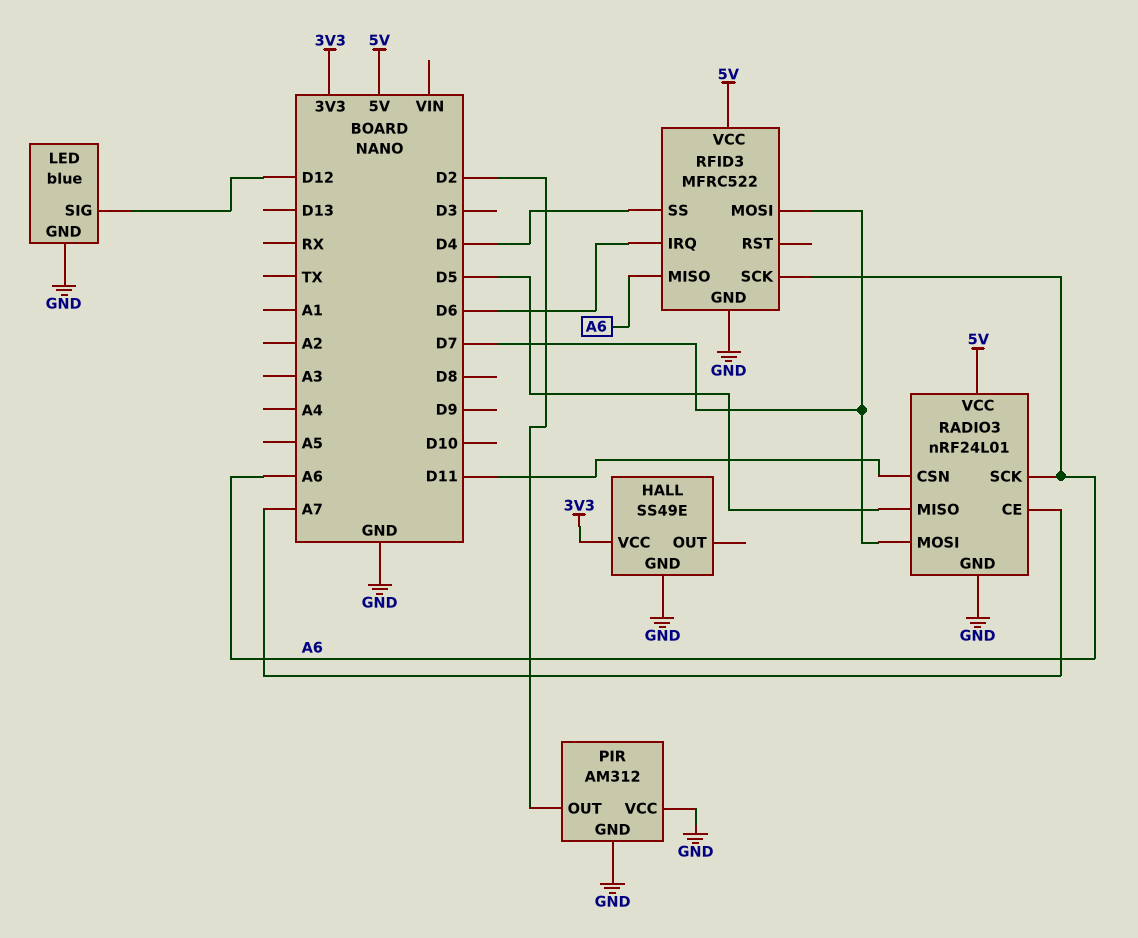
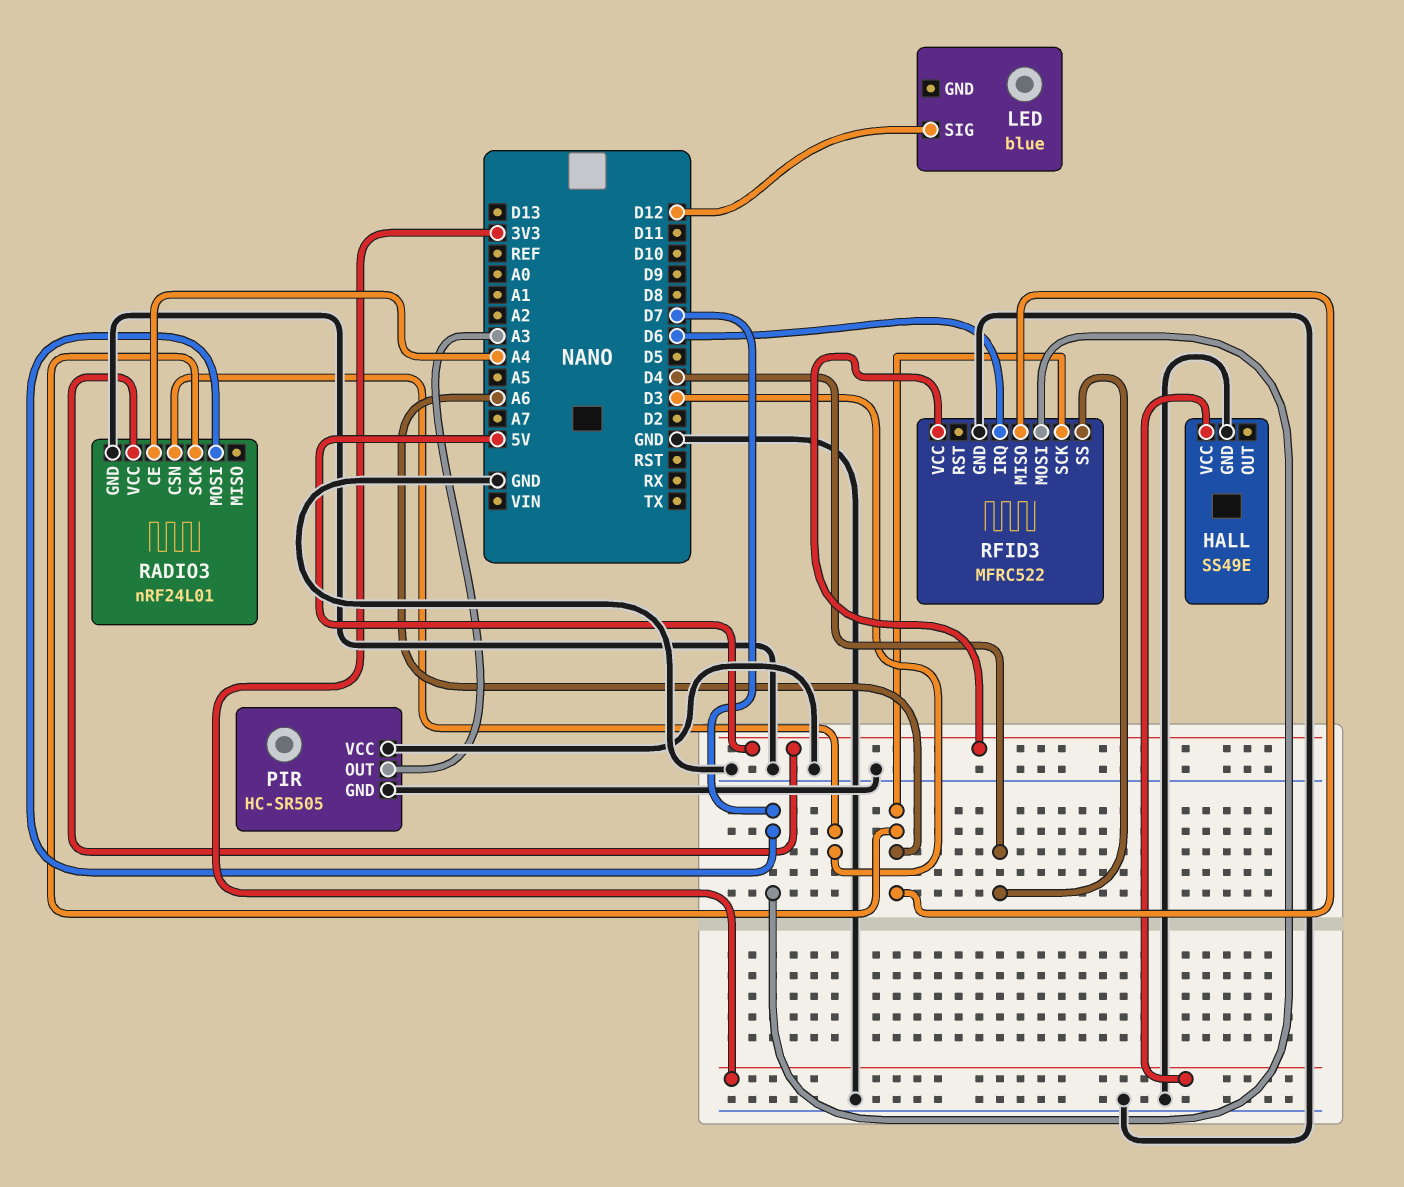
LED pin GND: GND -> none
PIR: AM312 -> HC-SR505
PIR pin OUT: D2 -> A3
RADIO3 pin CE: A7 -> A4
RADIO3 pin CSN: D11 -> D3
RADIO3 pin MISO: D5 -> none

